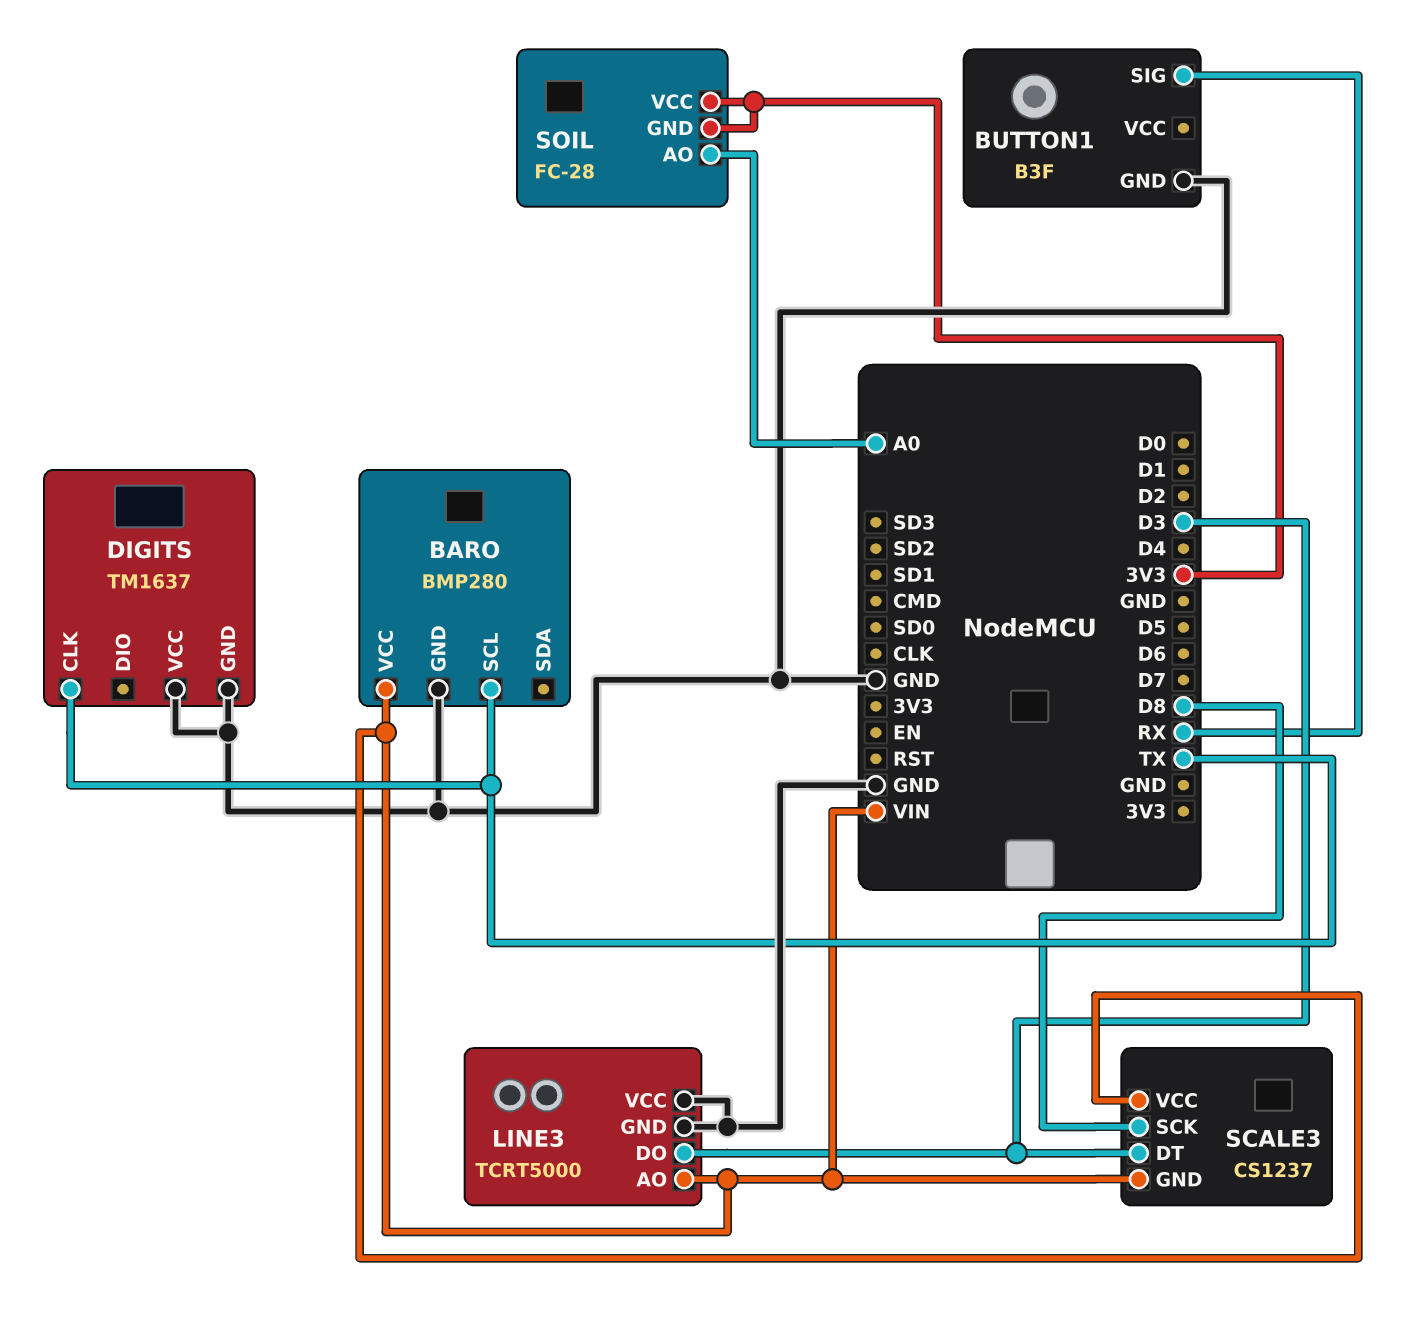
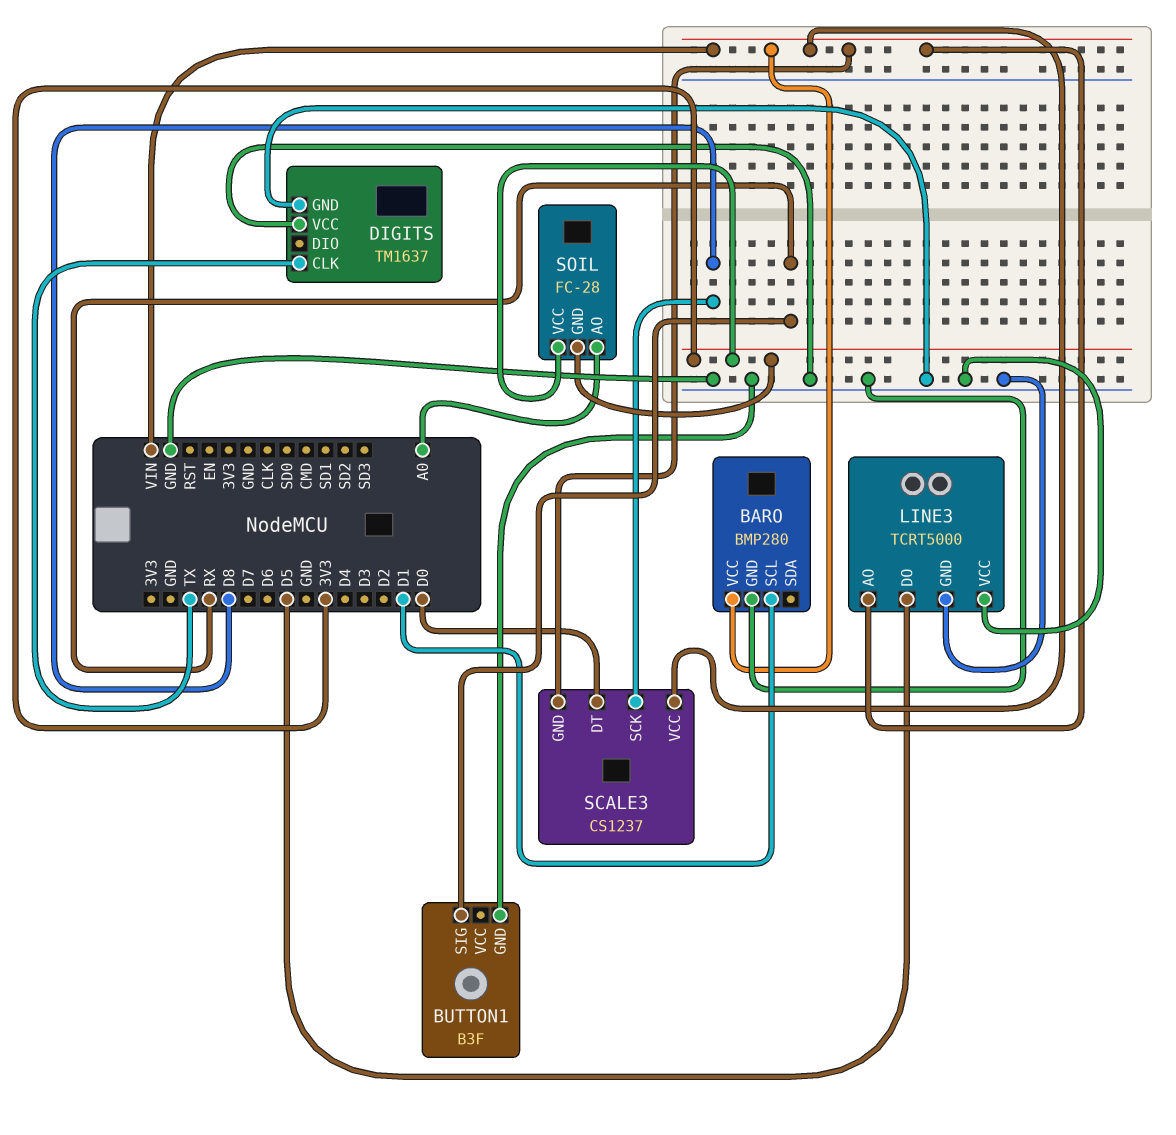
BARO pin SCL: TX -> D1
LINE3 pin DO: D3 -> D5
SCALE3 pin DT: D3 -> D0

